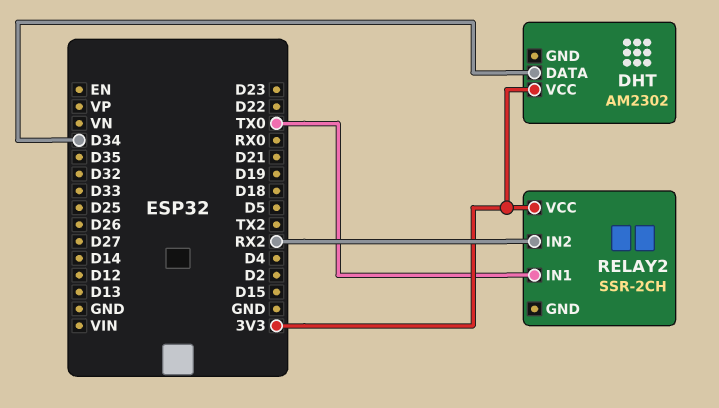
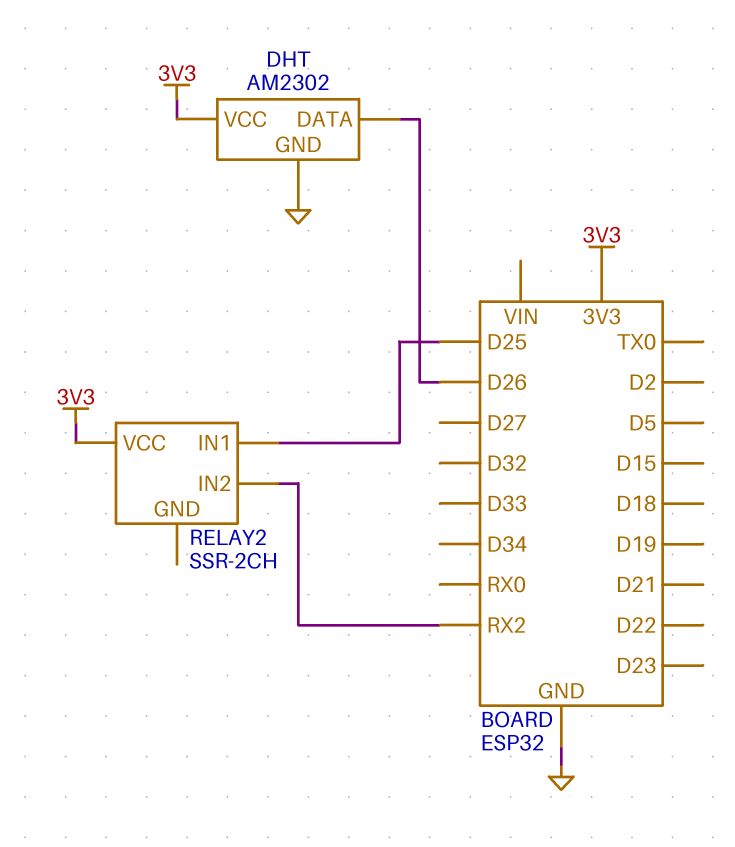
DHT pin DATA: D34 -> D26
DHT pin GND: none -> GND
RELAY2 pin IN1: TX0 -> D25

